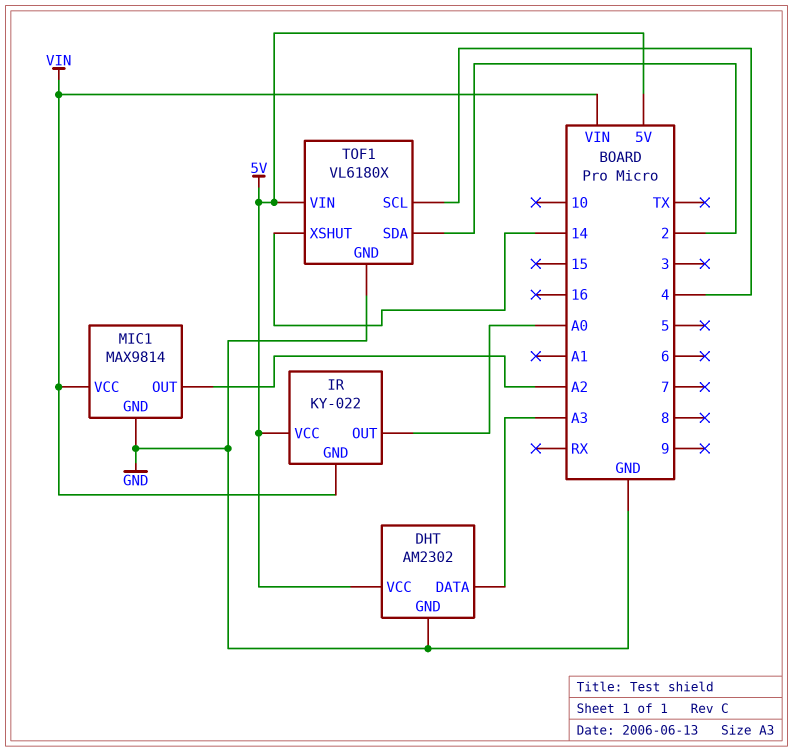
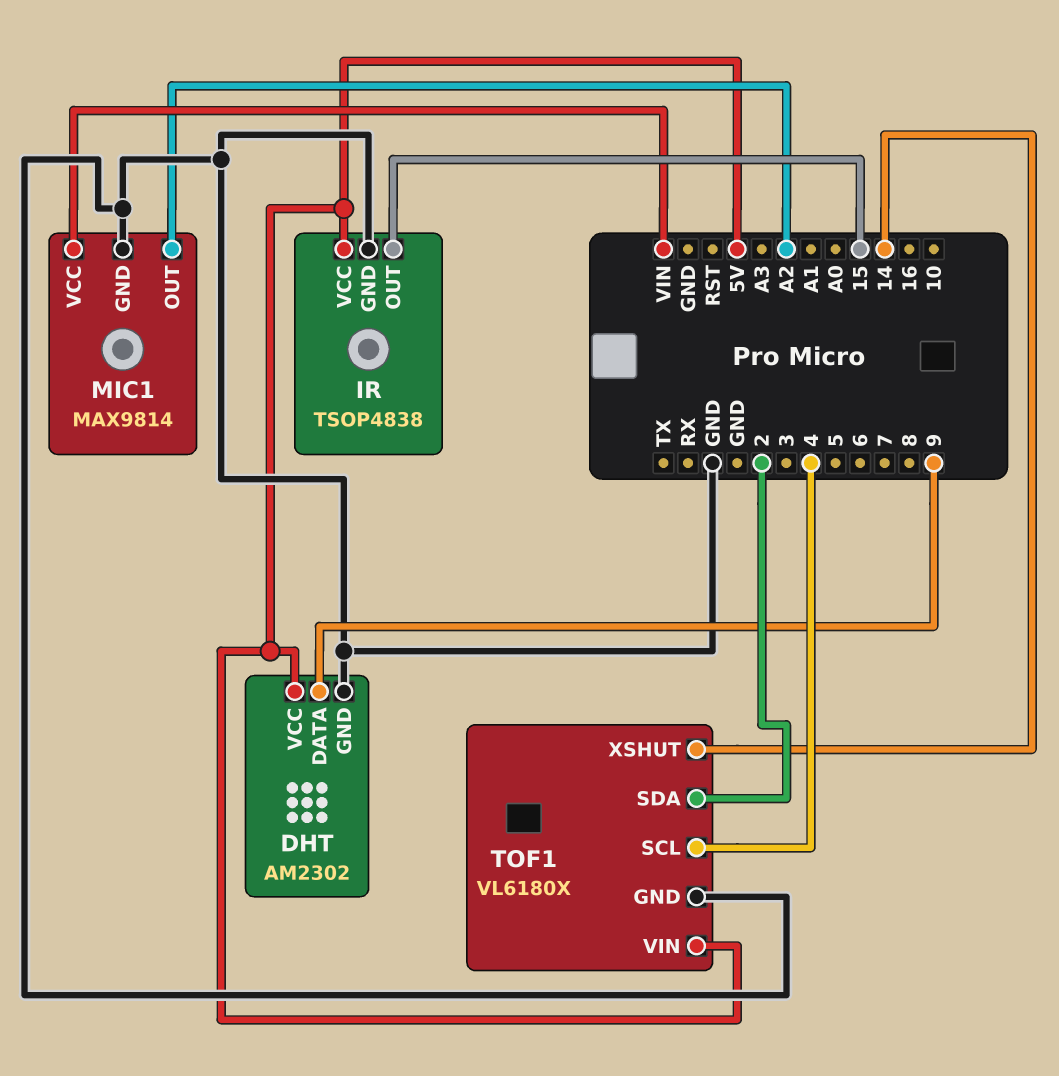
DHT pin DATA: A3 -> 9
IR: KY-022 -> TSOP4838
IR pin GND: VIN -> GND
IR pin OUT: A0 -> 15

